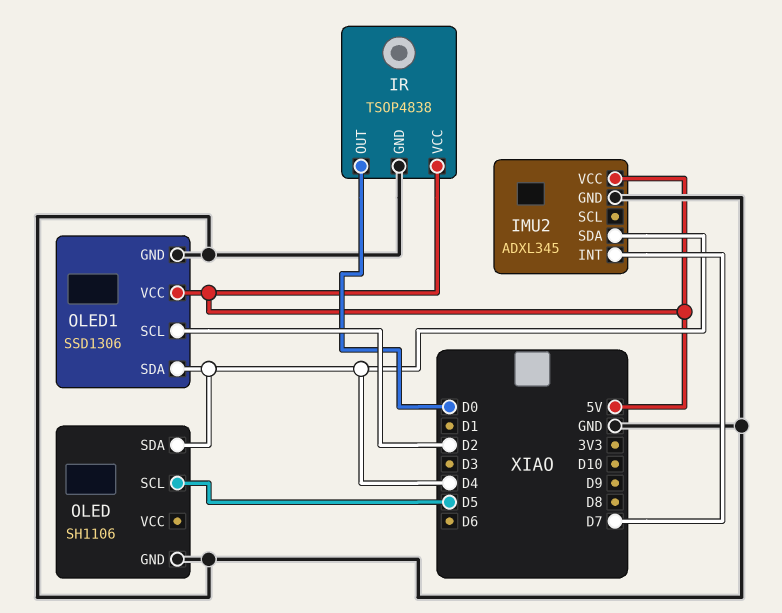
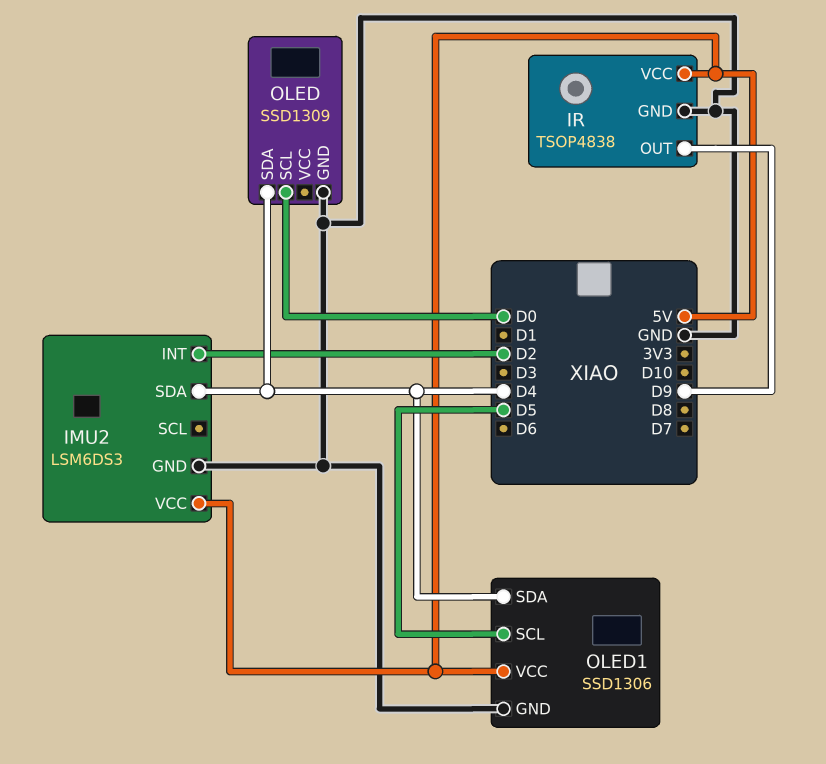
IMU2: ADXL345 -> LSM6DS3
IMU2 pin INT: D7 -> D2
IR pin OUT: D0 -> D9
OLED: SH1106 -> SSD1309
OLED pin SCL: D5 -> D0
OLED1 pin SCL: D2 -> D5

